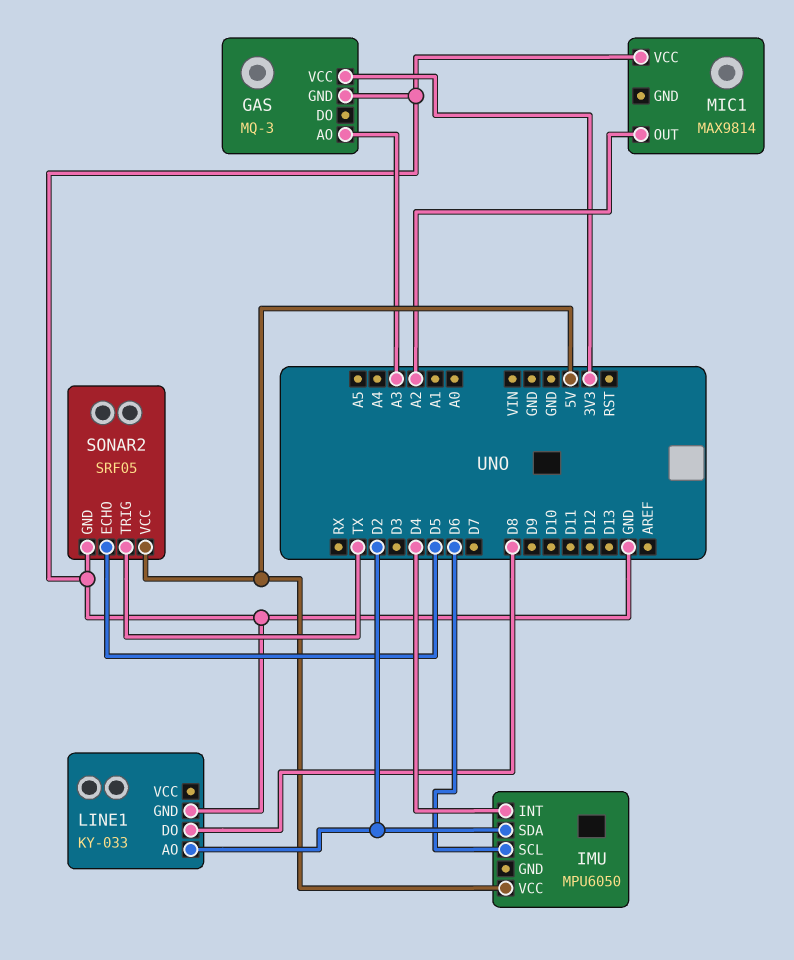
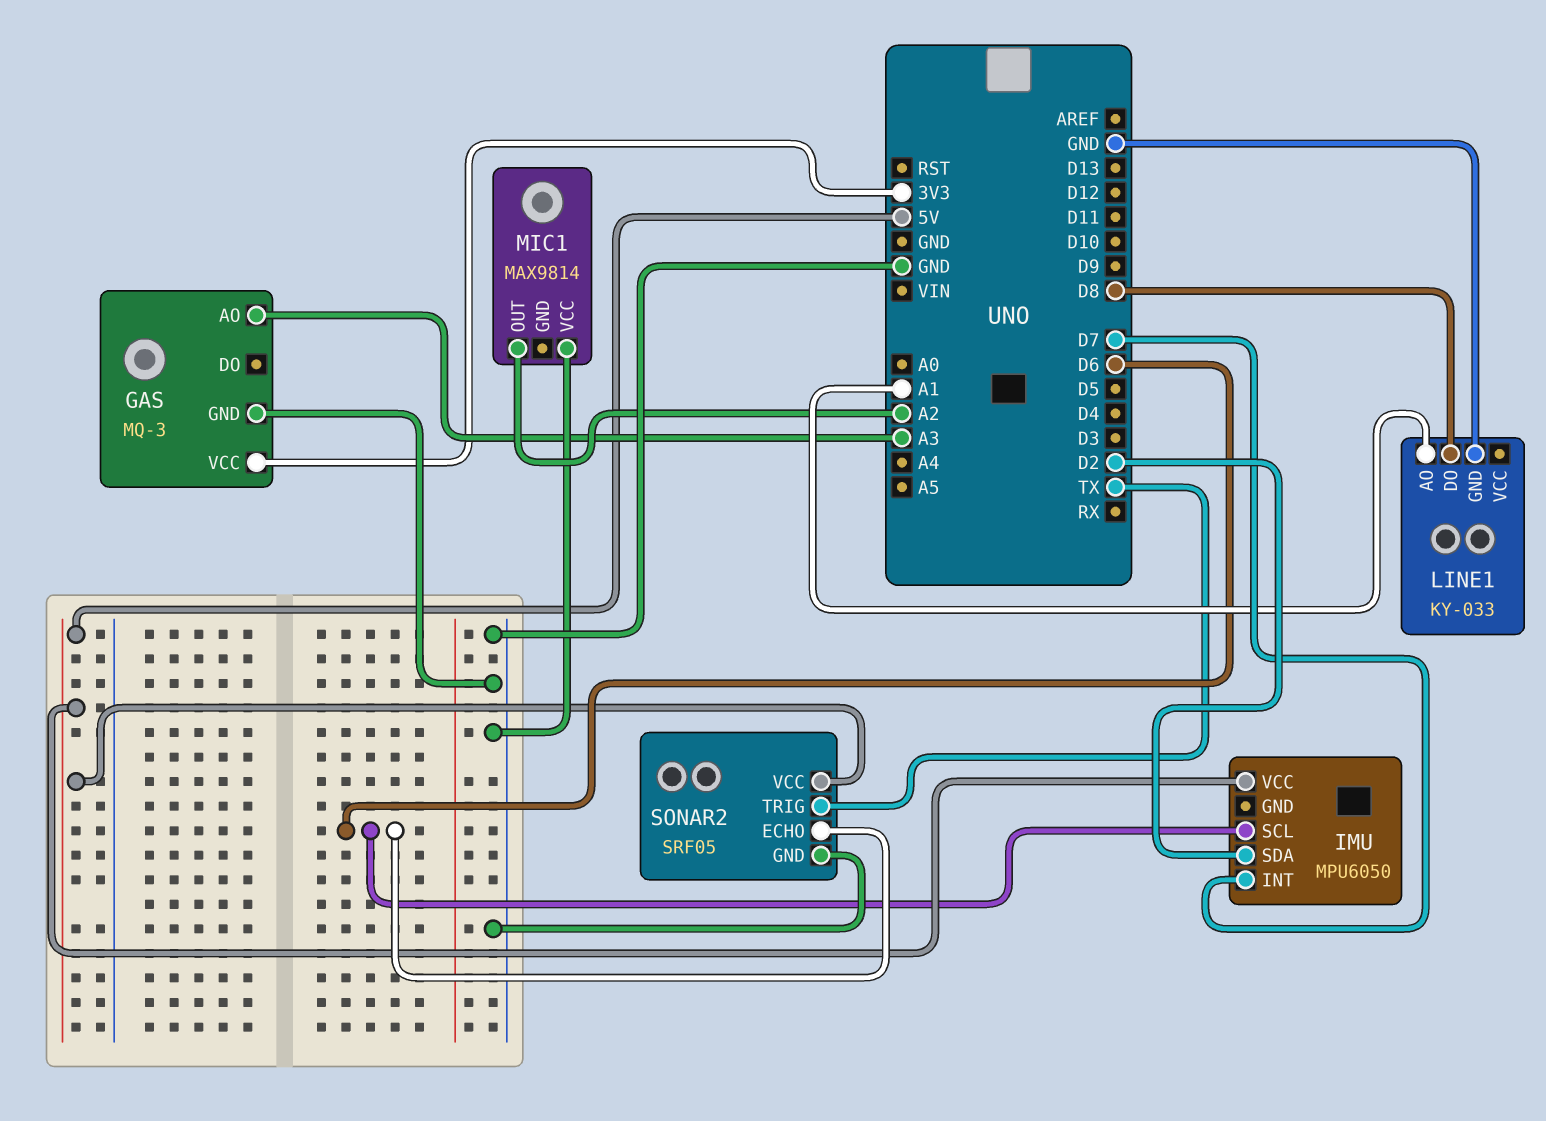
IMU pin INT: D4 -> D7
LINE1 pin AO: D2 -> A1
SONAR2 pin ECHO: D5 -> D6

